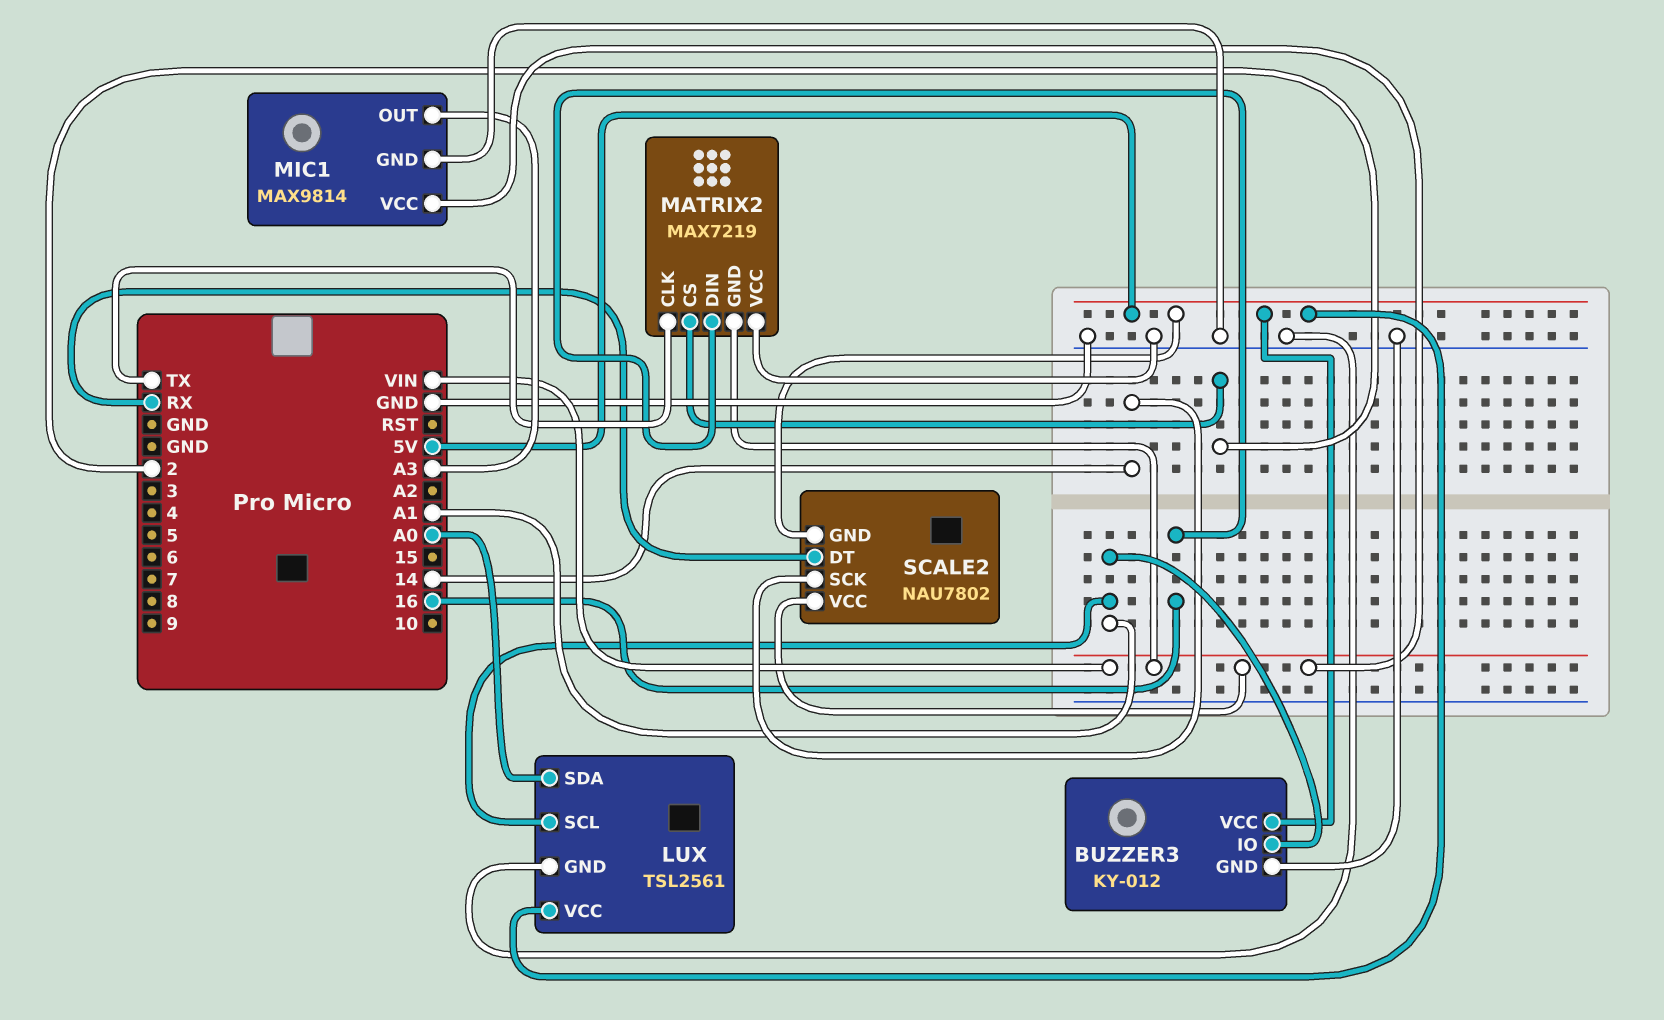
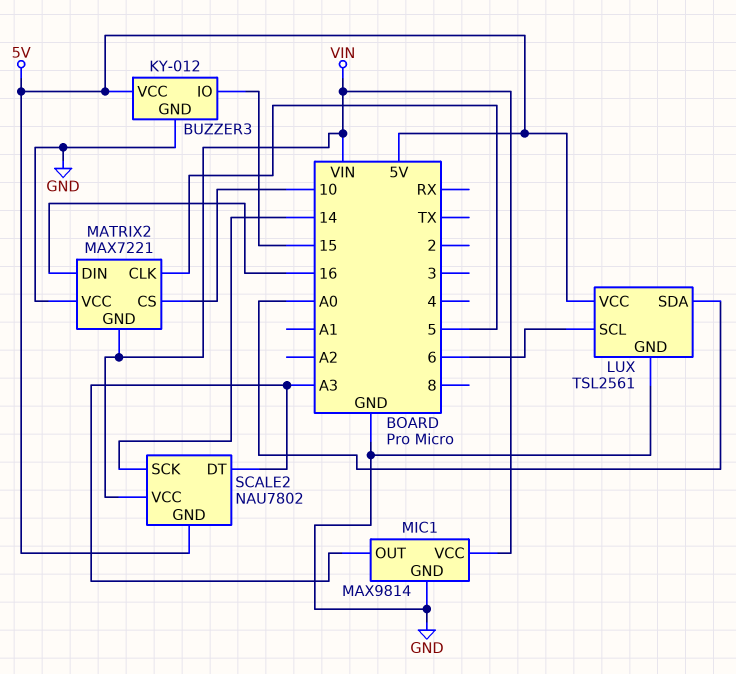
BUZZER3 pin IO: A1 -> 15
LUX pin SCL: A1 -> 6
MATRIX2: MAX7219 -> MAX7221
MATRIX2 pin CLK: TX -> 5
MATRIX2 pin CS: 2 -> 10
SCALE2 pin DT: RX -> A3

